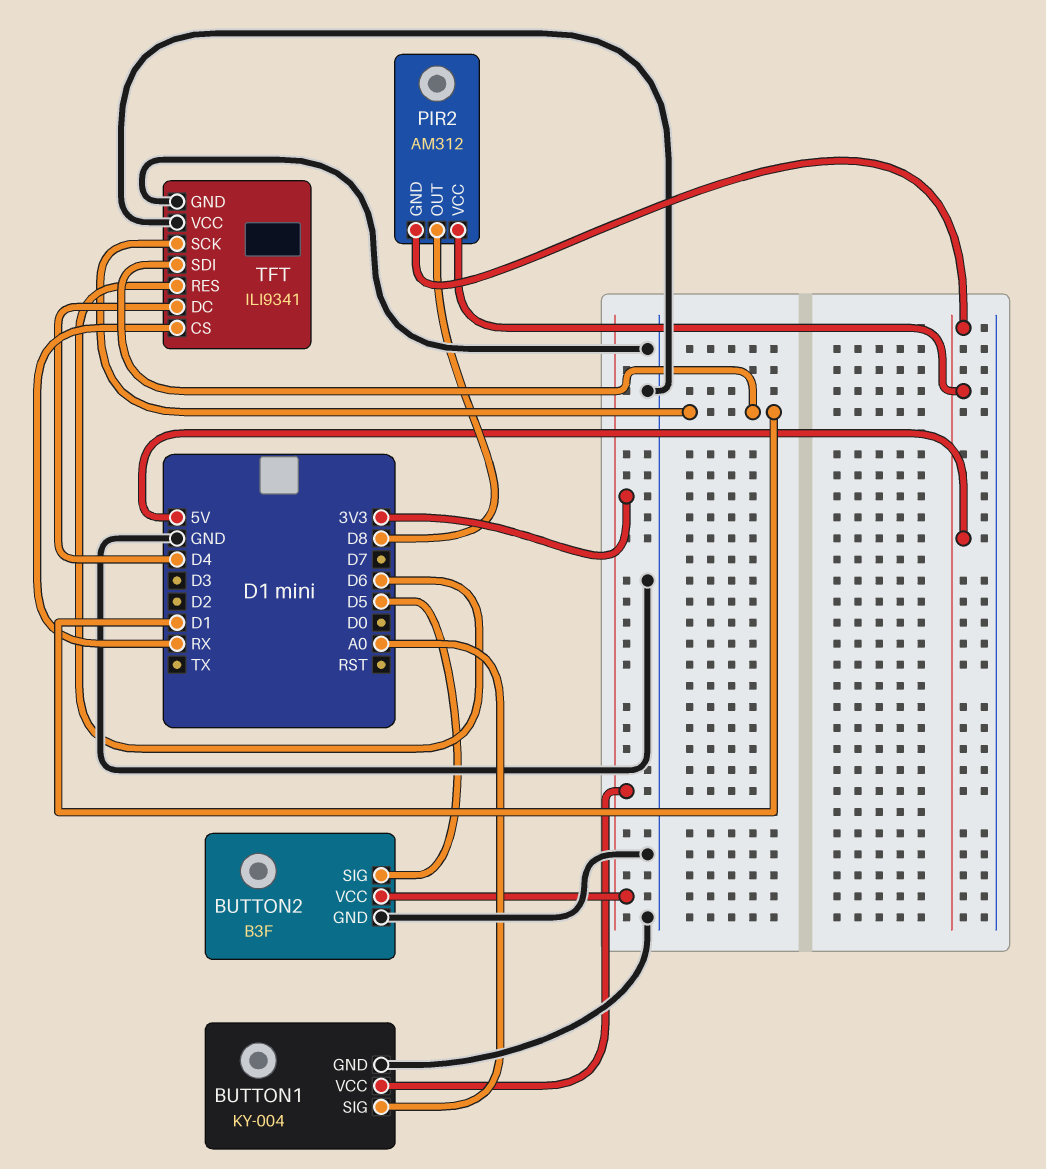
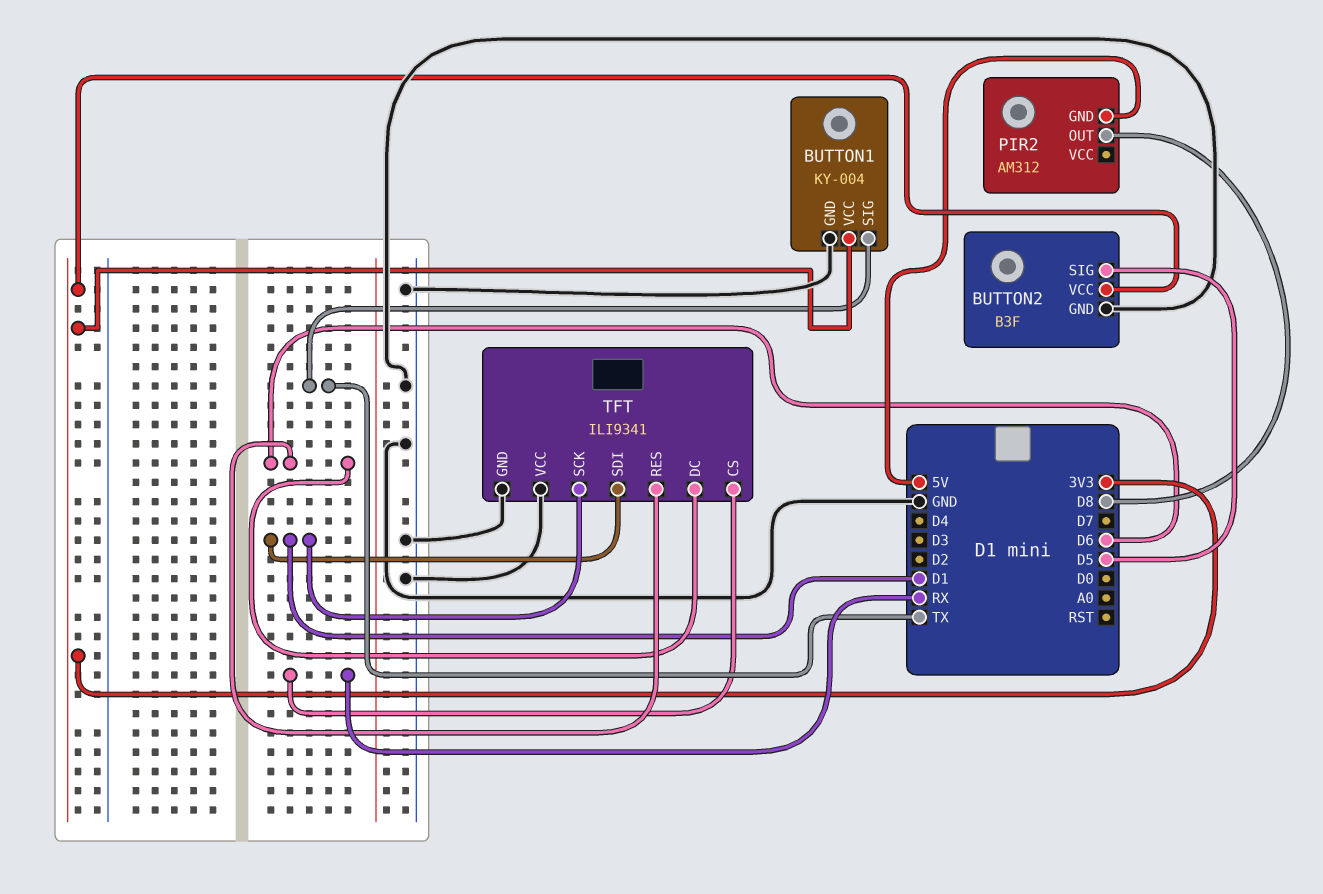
BUTTON1 pin SIG: A0 -> TX
PIR2 pin VCC: 5V -> none
TFT pin DC: D4 -> D6

